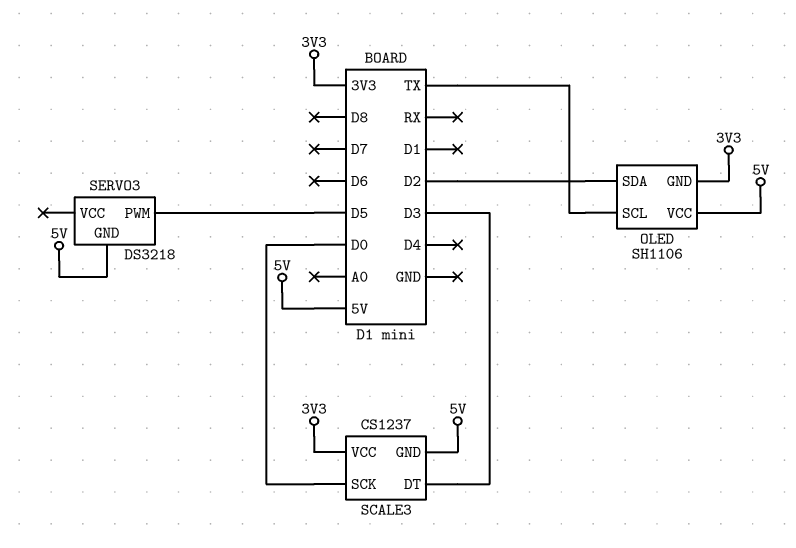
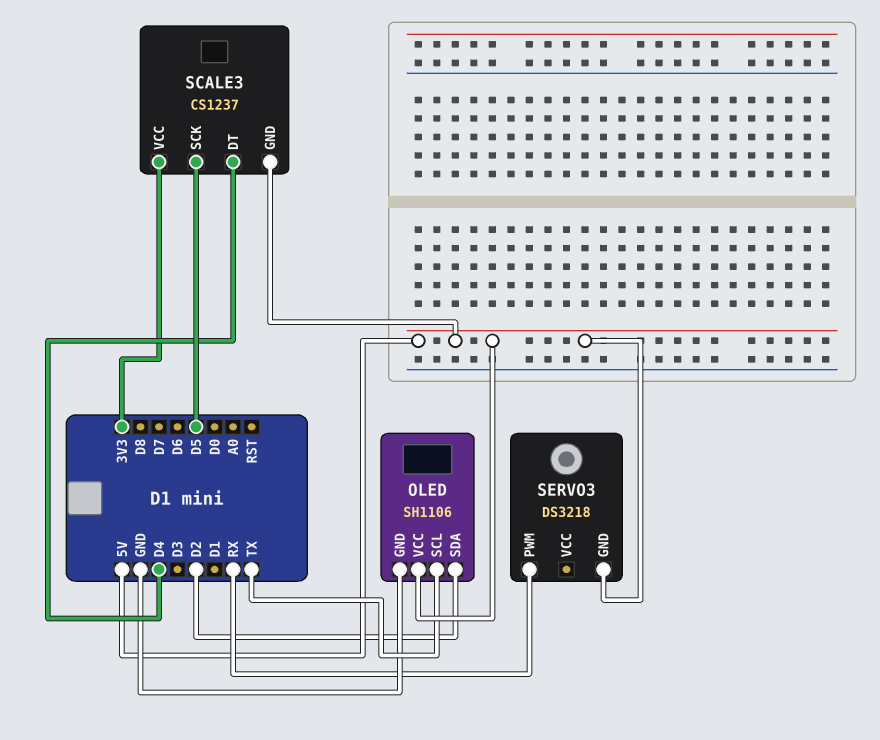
OLED pin GND: 3V3 -> GND
SCALE3 pin DT: D3 -> D4
SCALE3 pin SCK: D0 -> D5
SERVO3 pin PWM: D5 -> RX

